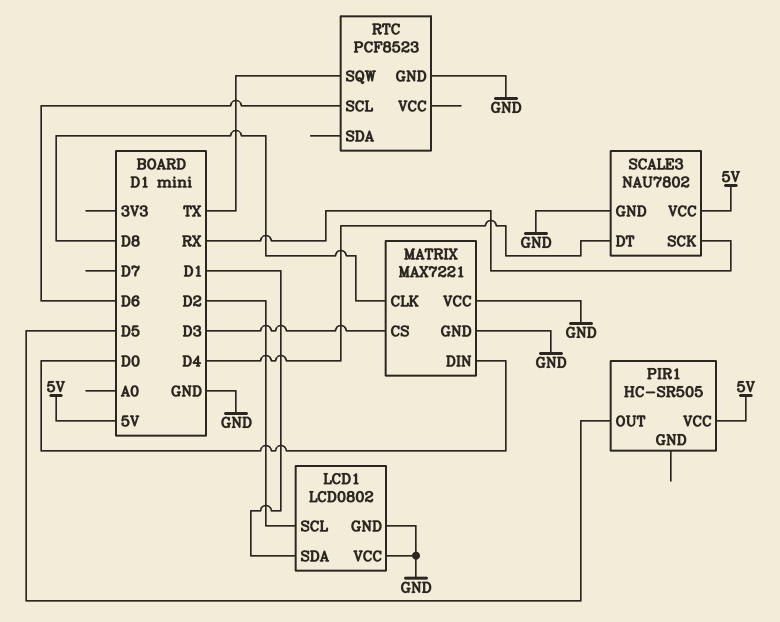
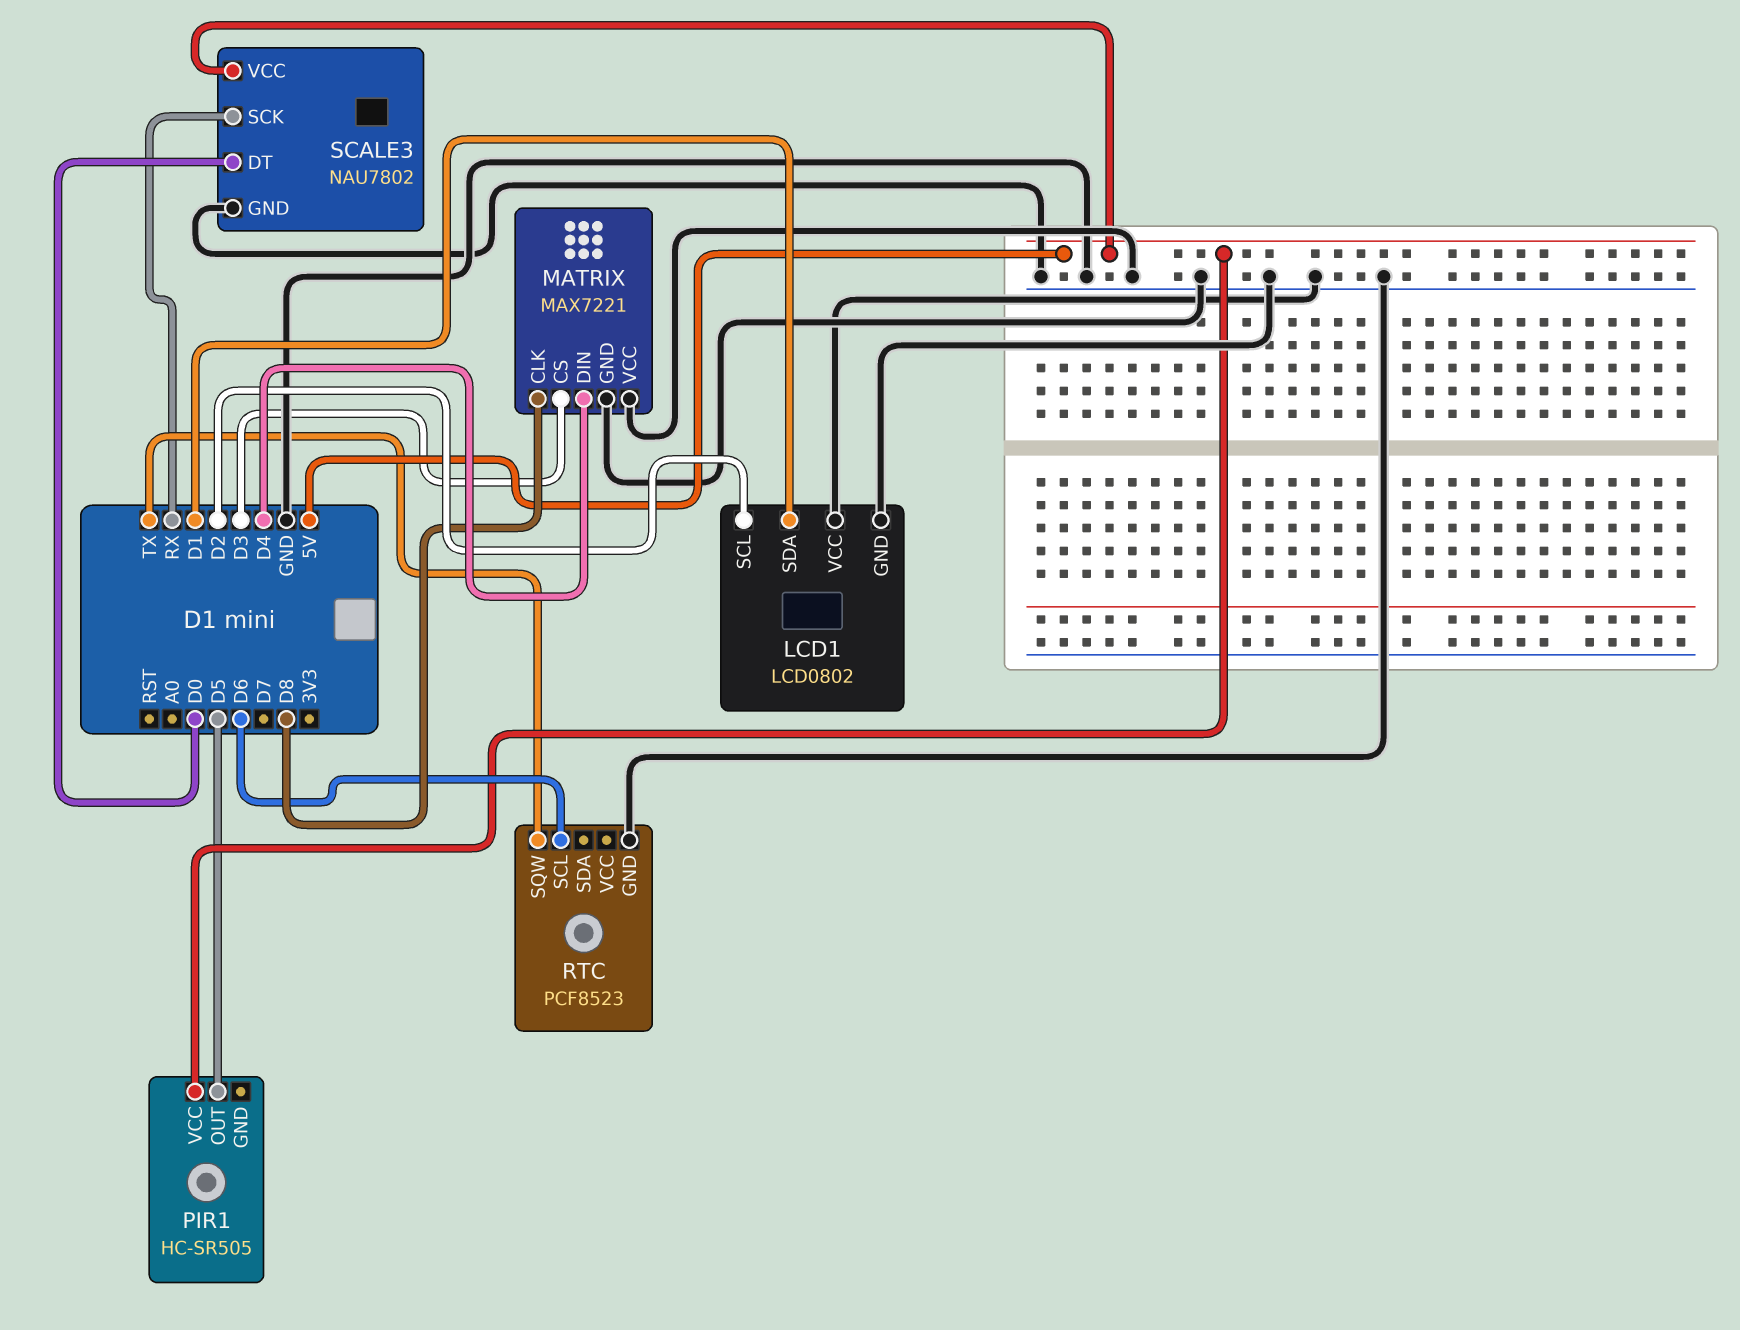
MATRIX pin DIN: D0 -> D4
SCALE3 pin DT: D4 -> D0

